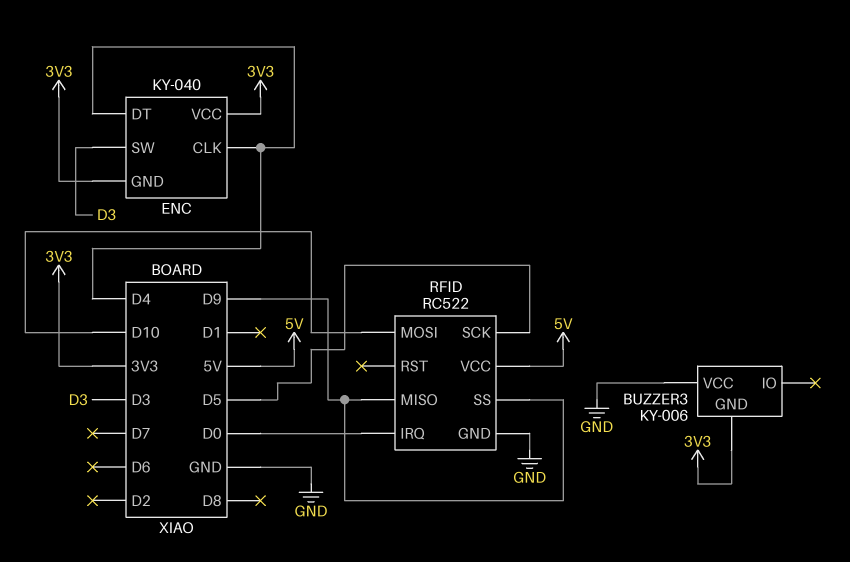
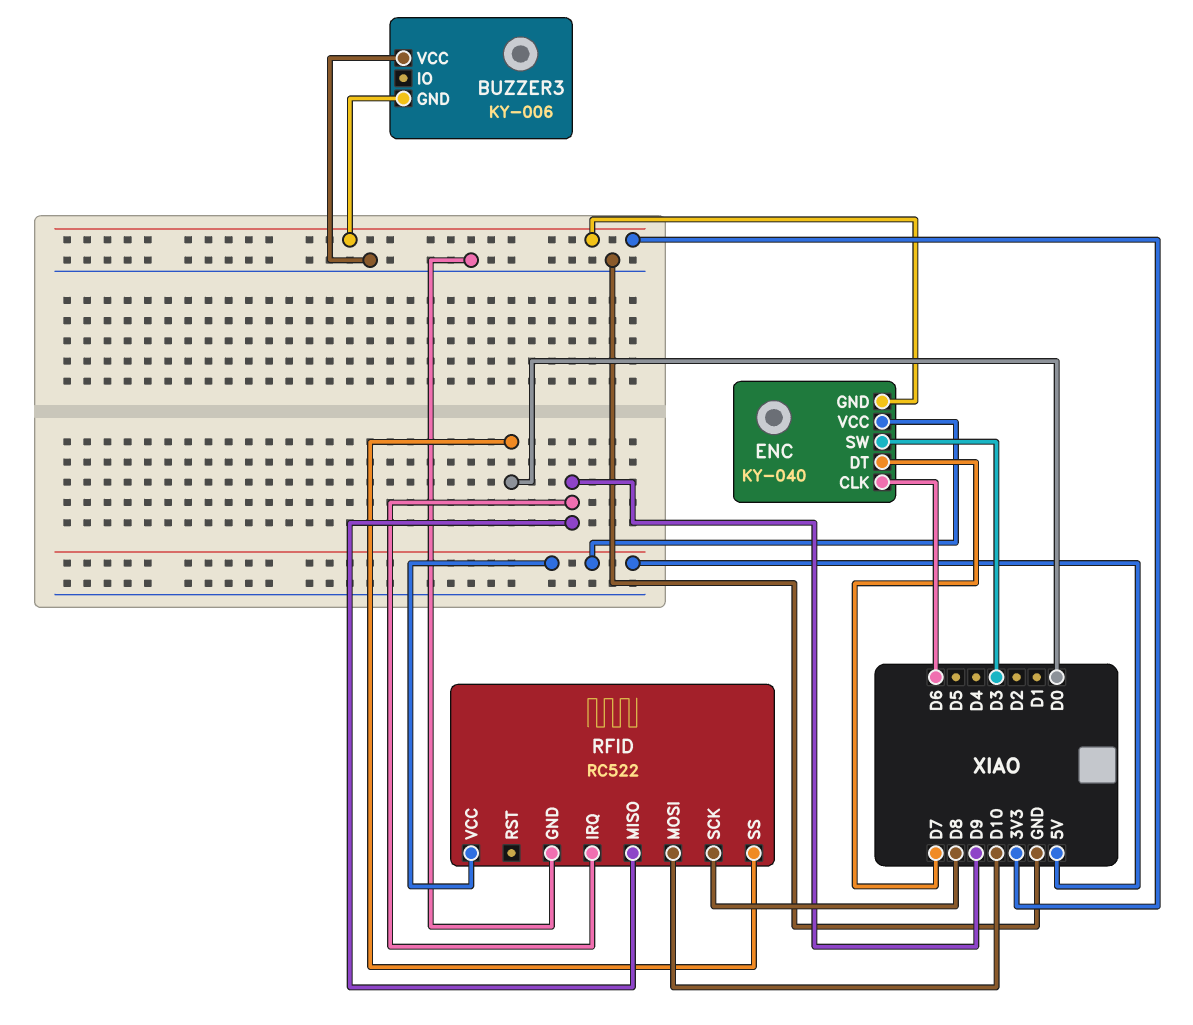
ENC pin CLK: D4 -> D6
ENC pin DT: D4 -> D7
ENC pin VCC: 3V3 -> 5V
RFID pin IRQ: D0 -> D9
RFID pin SCK: D5 -> D8
RFID pin SS: D9 -> D0

